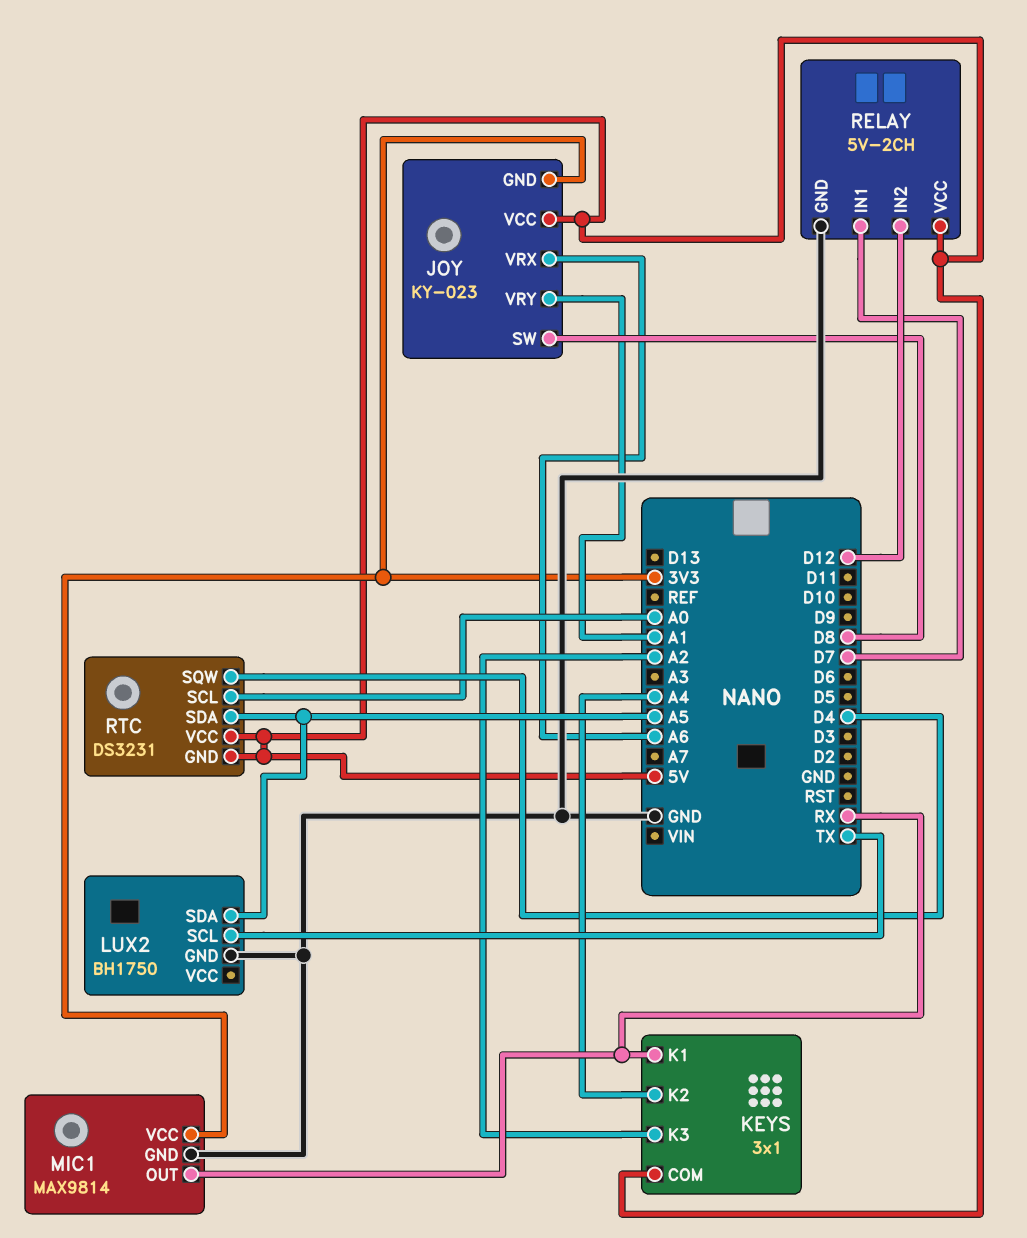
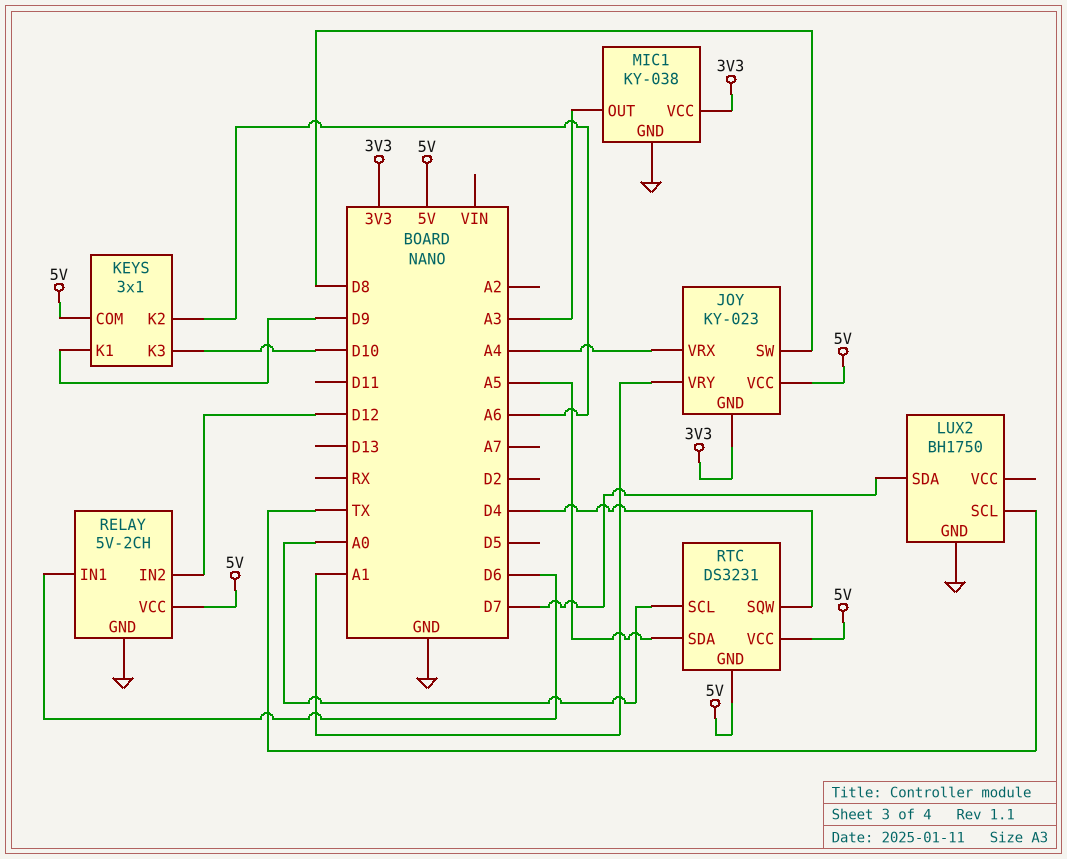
JOY pin VRX: A6 -> A4
KEYS pin K1: RX -> D9
KEYS pin K2: A4 -> A6
KEYS pin K3: A2 -> D10
LUX2 pin SDA: A5 -> D7
MIC1: MAX9814 -> KY-038
MIC1 pin OUT: RX -> A3
RELAY pin IN1: D7 -> D6

